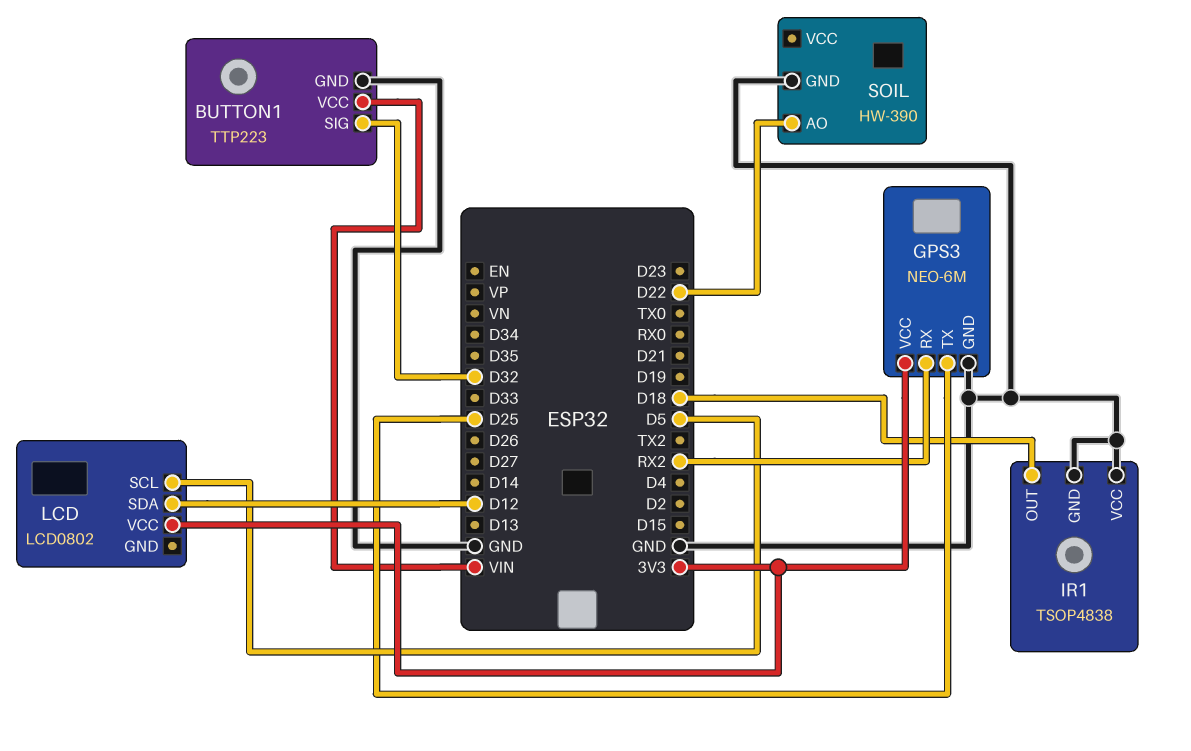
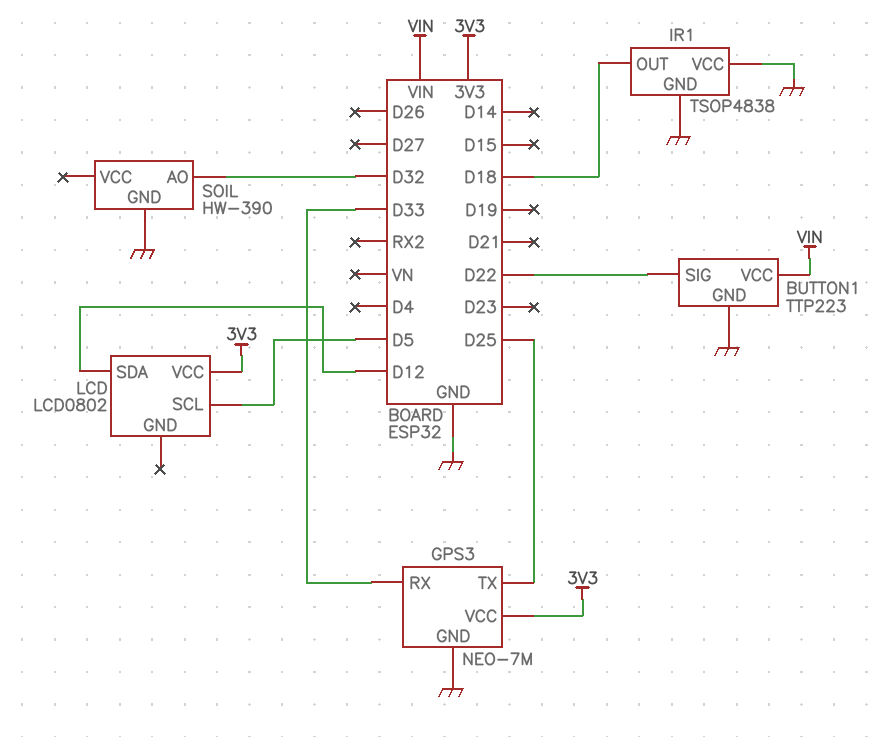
BUTTON1 pin SIG: D32 -> D22
GPS3: NEO-6M -> NEO-7M
GPS3 pin RX: RX2 -> D33
SOIL pin AO: D22 -> D32

